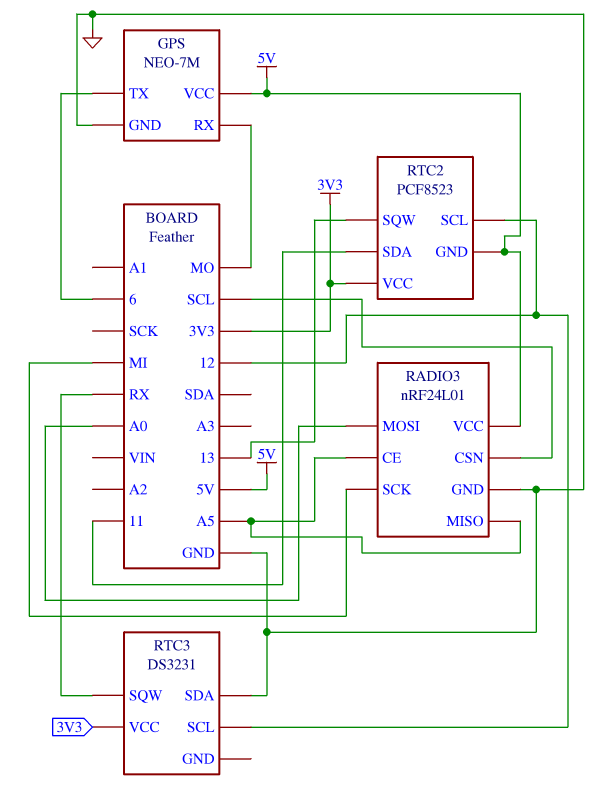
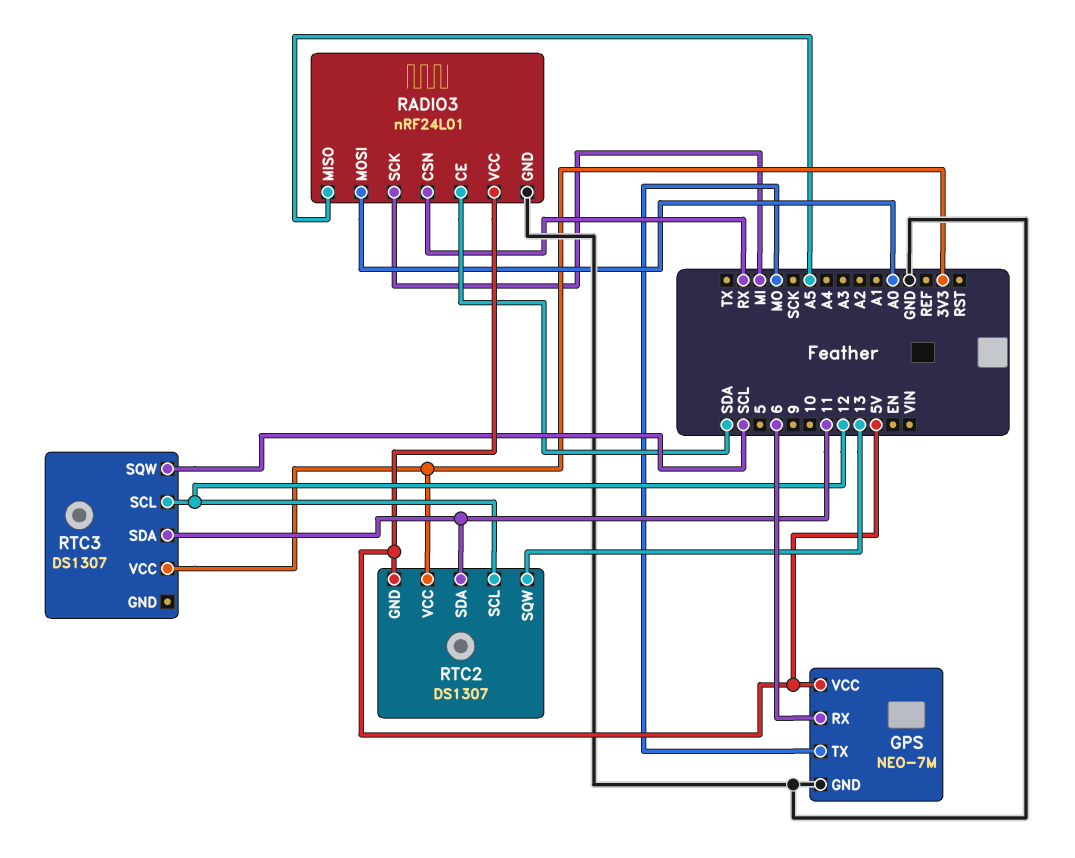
GPS pin RX: MO -> 6
GPS pin TX: 6 -> MO
RADIO3 pin CE: A5 -> SDA
RADIO3 pin CSN: SCL -> RX
RTC2: PCF8523 -> DS1307
RTC3: DS3231 -> DS1307
RTC3 pin SDA: GND -> 11
RTC3 pin SQW: RX -> SCL

